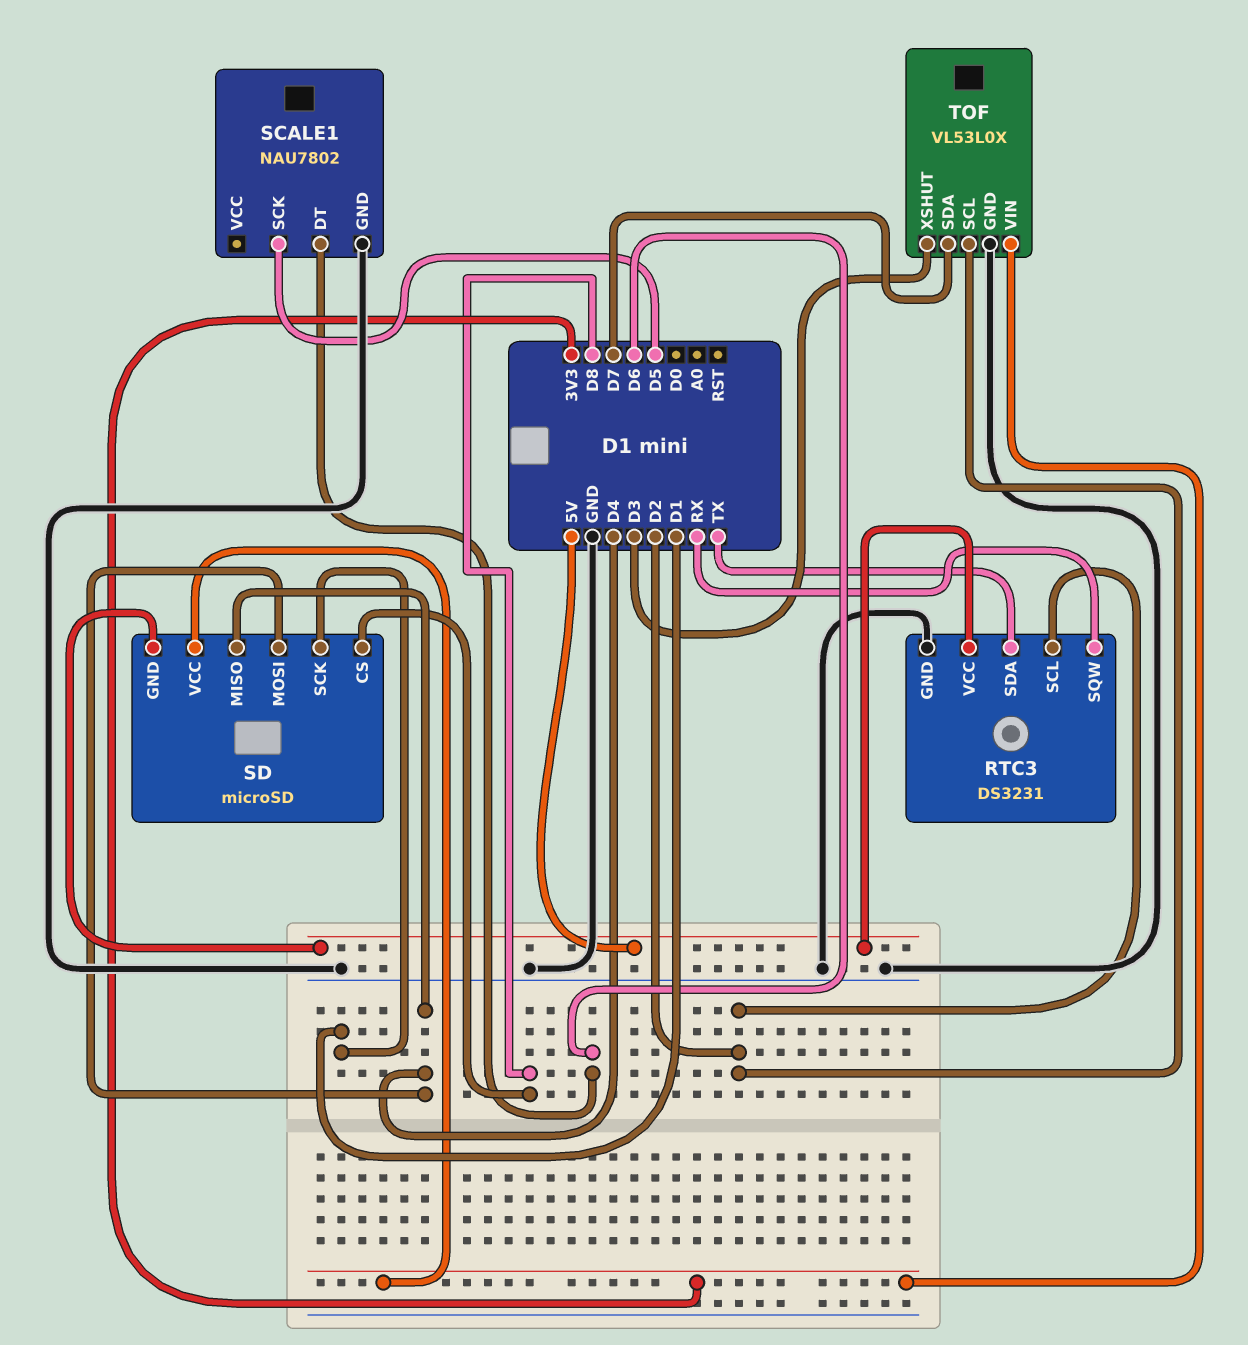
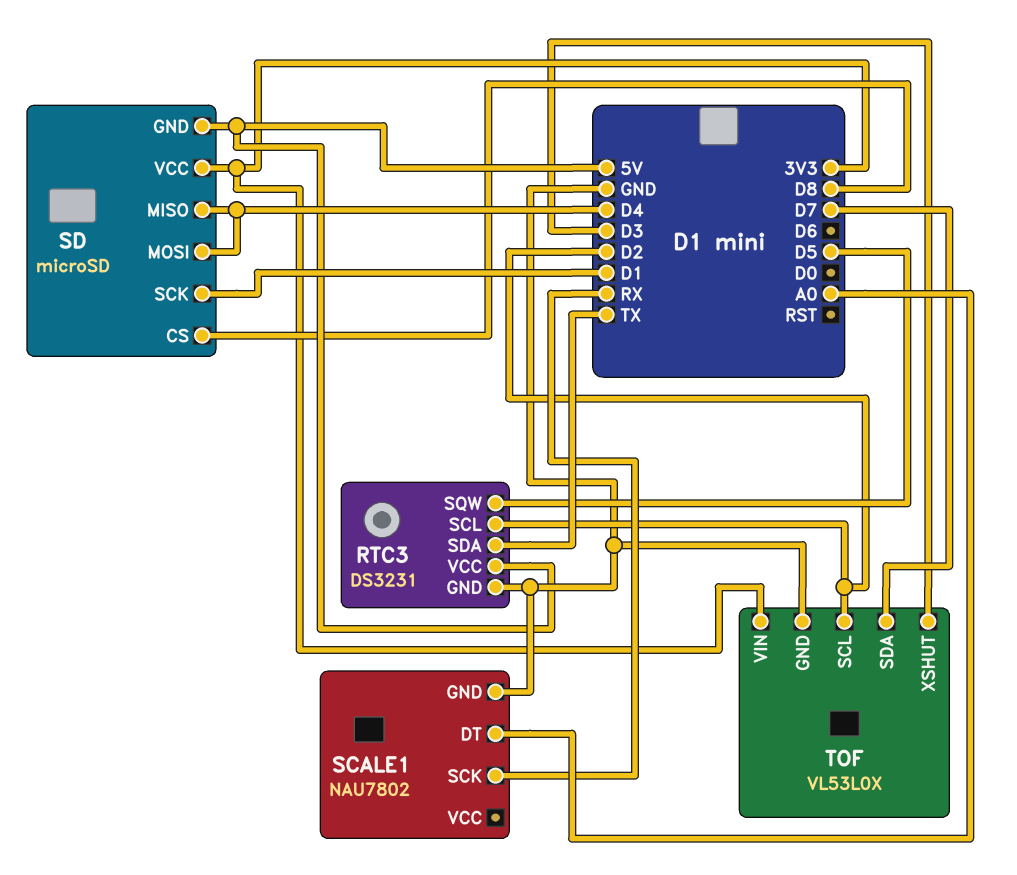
RTC3 pin SQW: RX -> D5
SCALE1 pin DT: D6 -> A0
SCALE1 pin SCK: D5 -> RX

